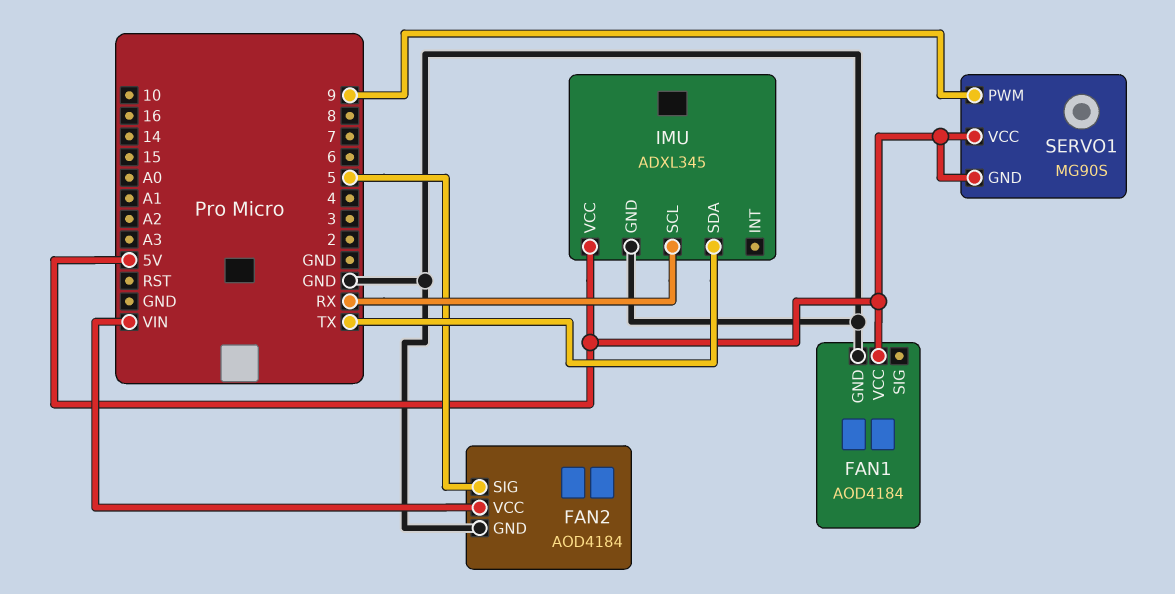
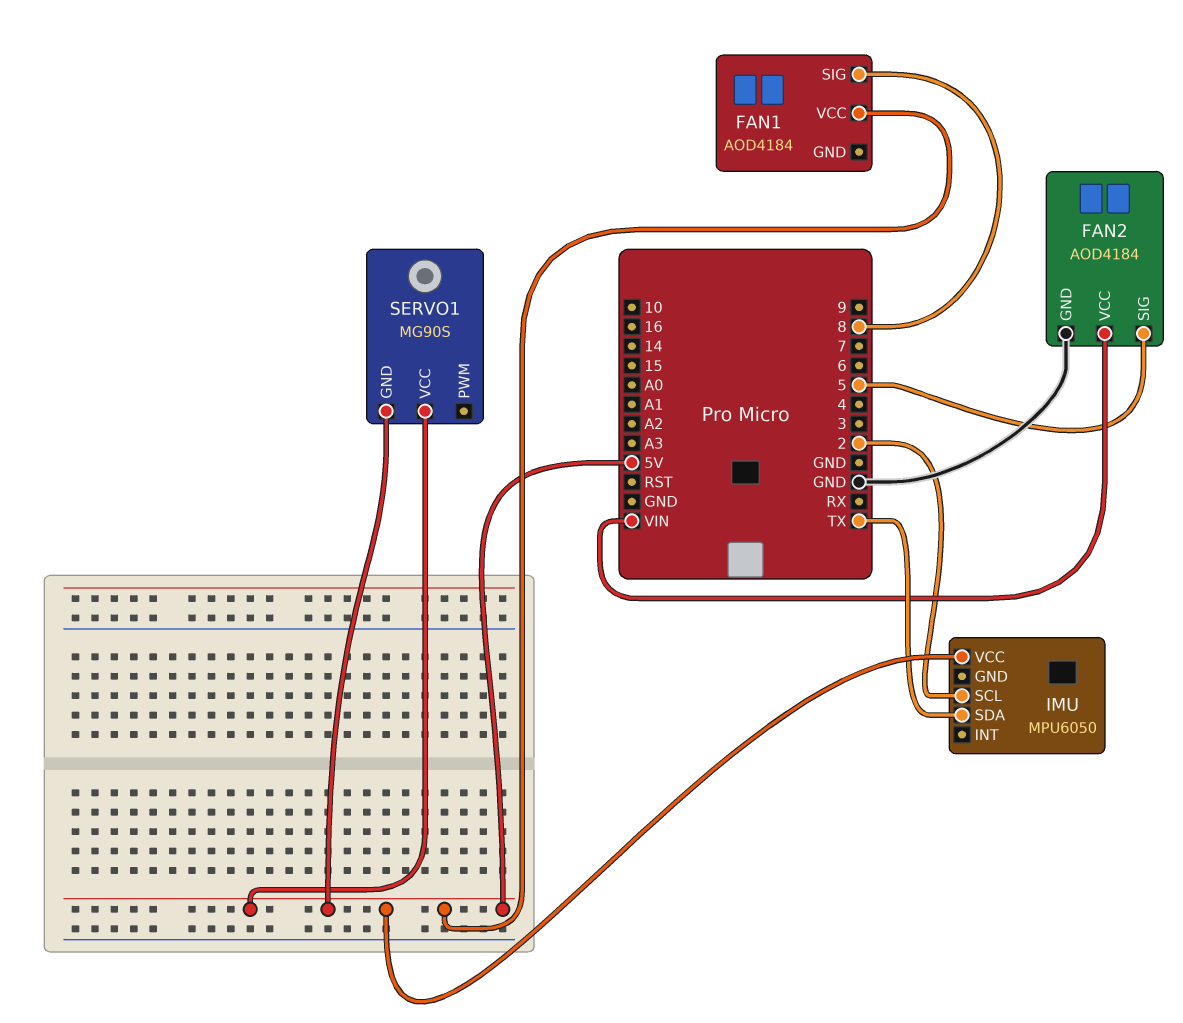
FAN1 pin GND: GND -> none
FAN1 pin SIG: none -> 8
IMU: ADXL345 -> MPU6050
IMU pin GND: GND -> none
IMU pin SCL: RX -> 2
SERVO1 pin PWM: 9 -> none

